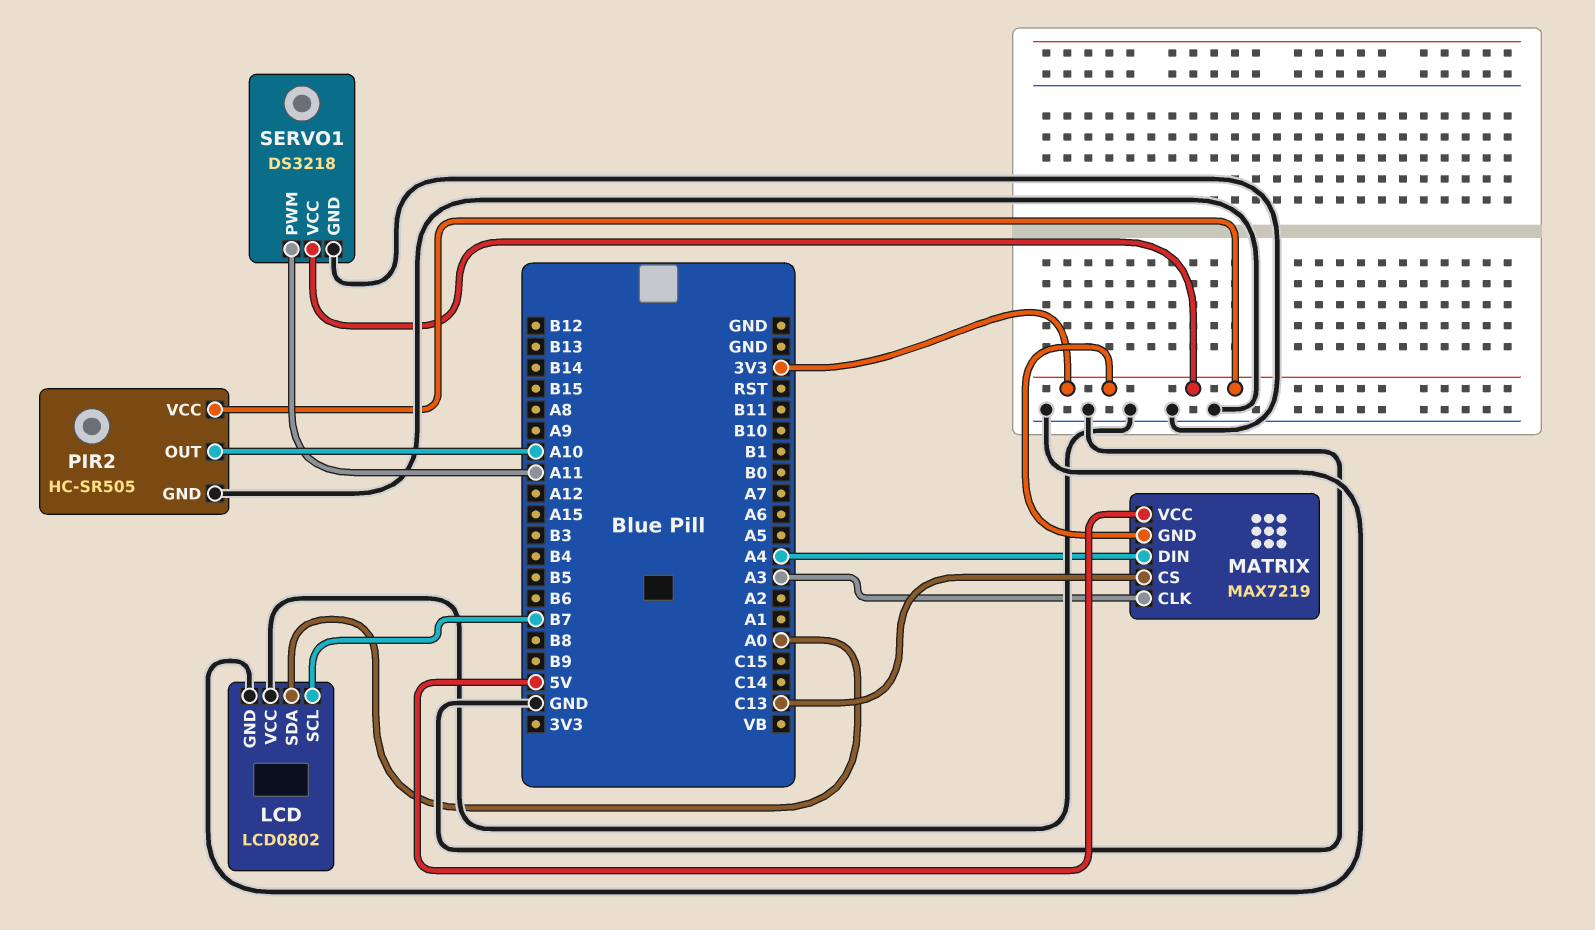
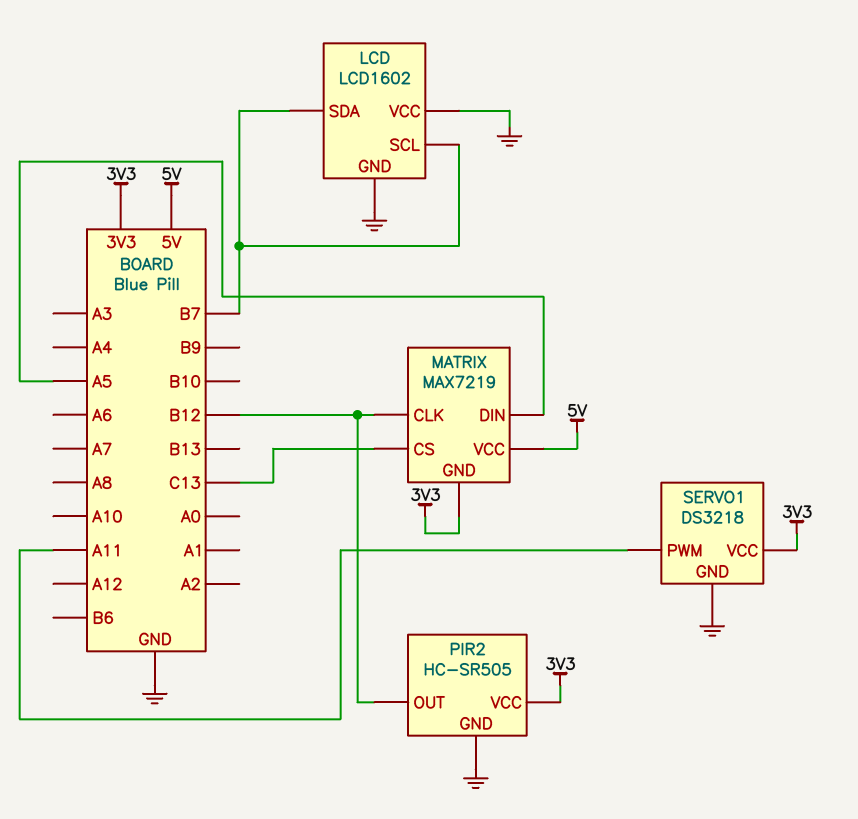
LCD: LCD0802 -> LCD1602
LCD pin SDA: A0 -> B7
MATRIX pin CLK: A3 -> B12
MATRIX pin DIN: A4 -> A5
PIR2 pin OUT: A10 -> B12

